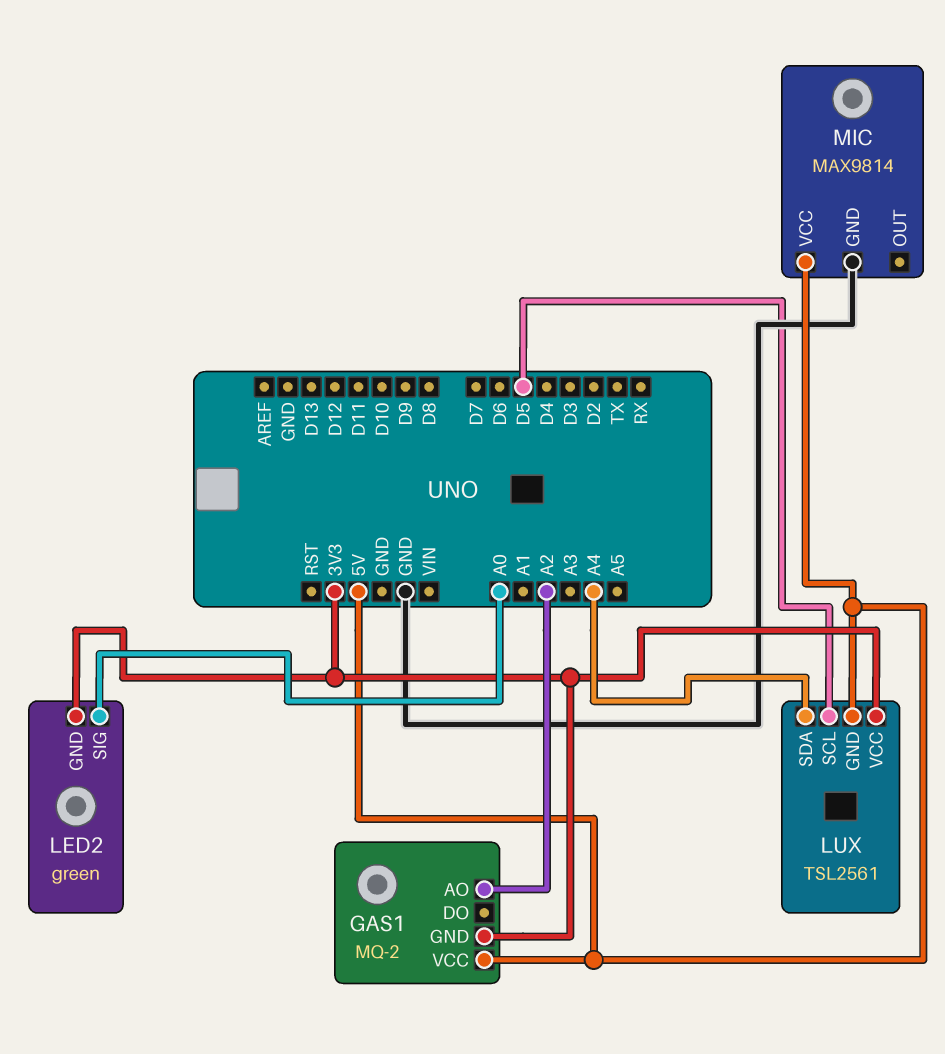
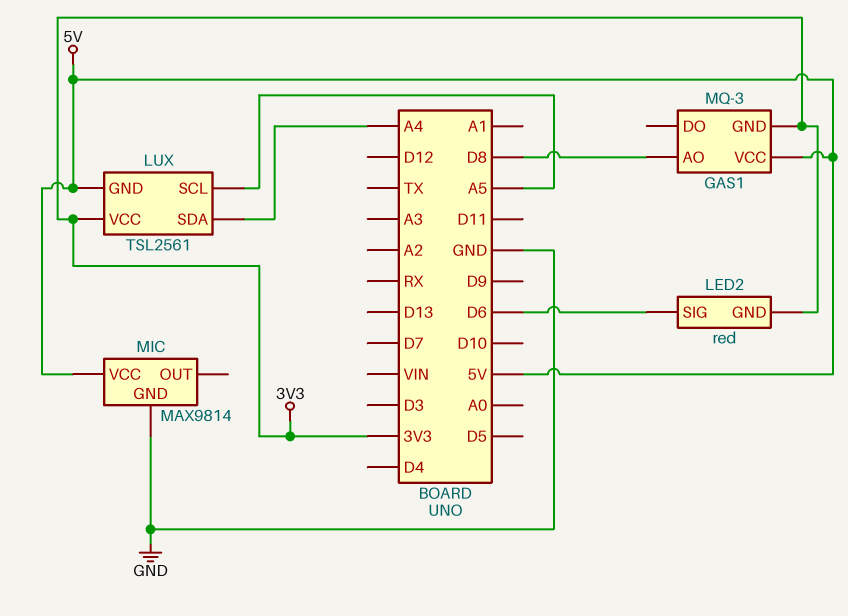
GAS1: MQ-2 -> MQ-3
GAS1 pin AO: A2 -> D8
LED2: green -> red
LED2 pin SIG: A0 -> D6
LUX pin SCL: D5 -> A5

